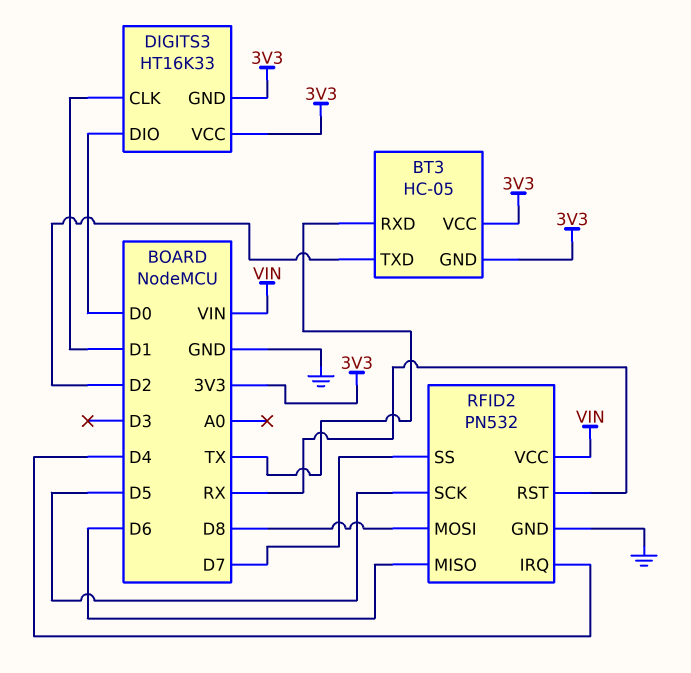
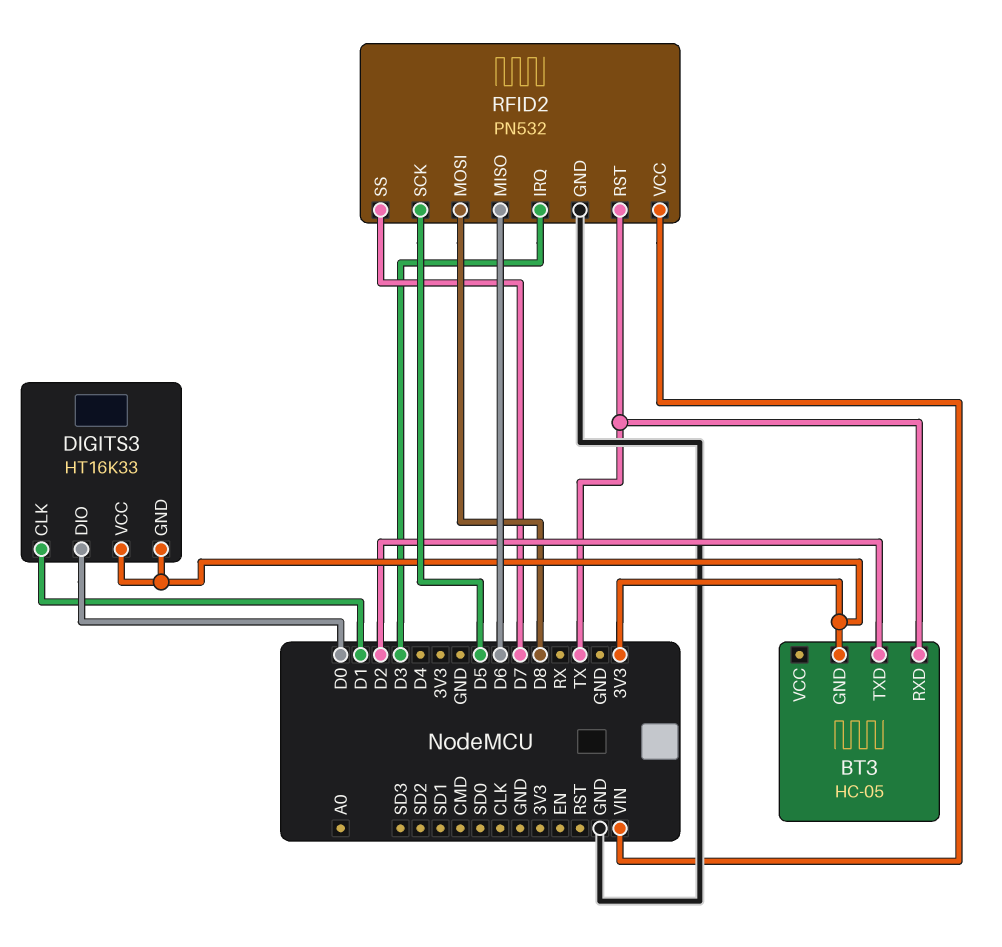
BT3 pin VCC: 3V3 -> none
RFID2 pin IRQ: D4 -> D3
RFID2 pin RST: RX -> TX

